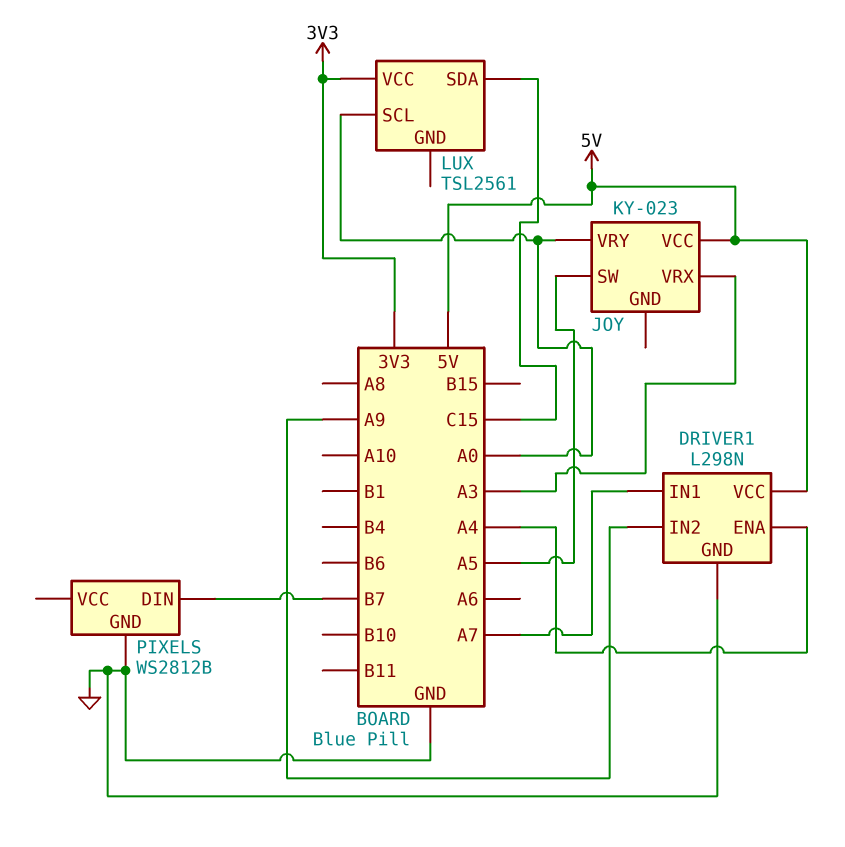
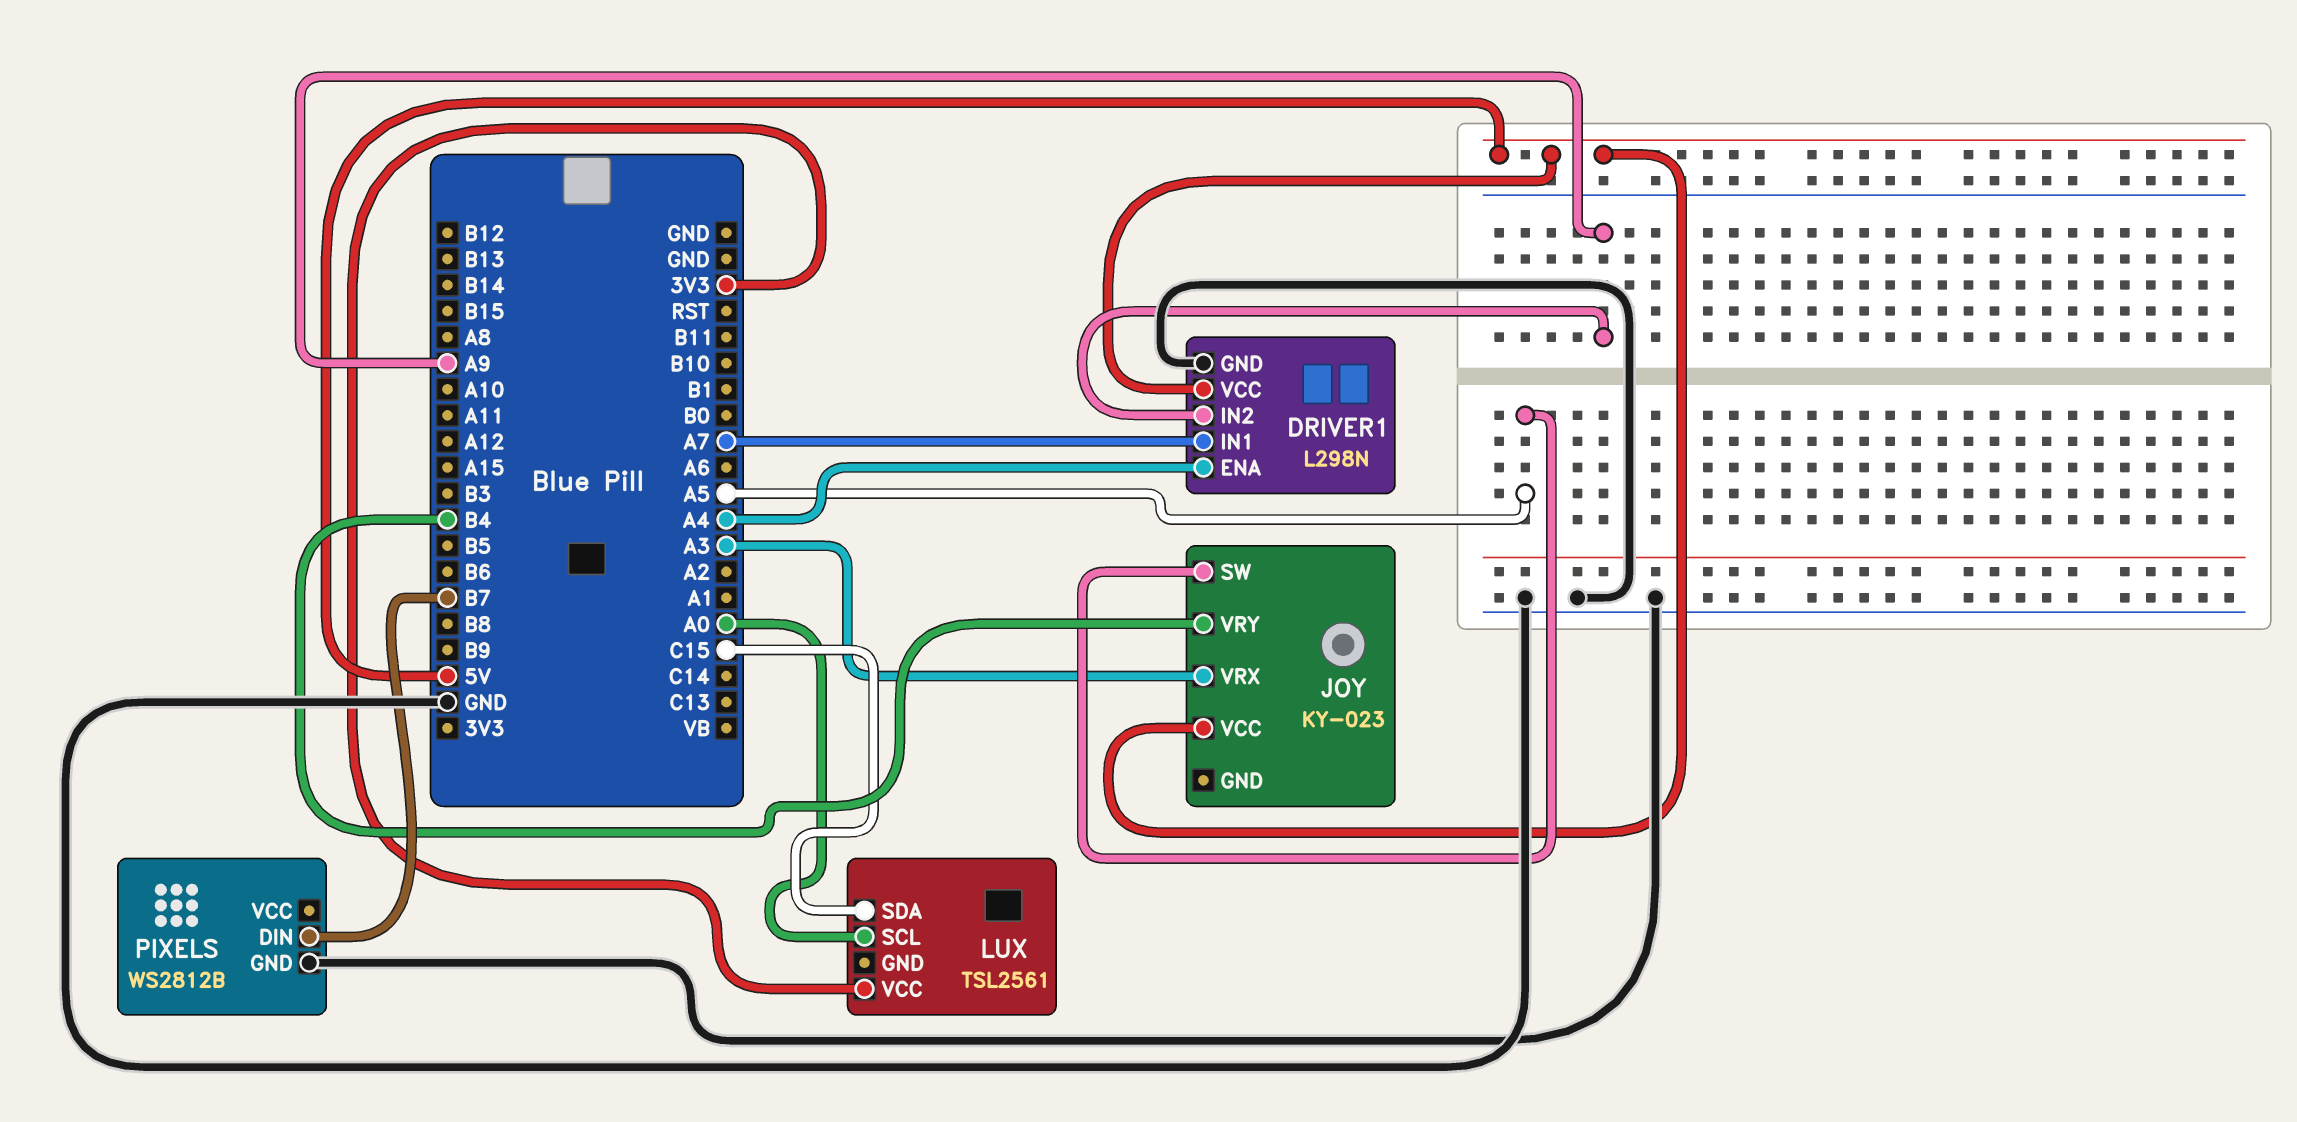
JOY pin VRY: A0 -> B4

